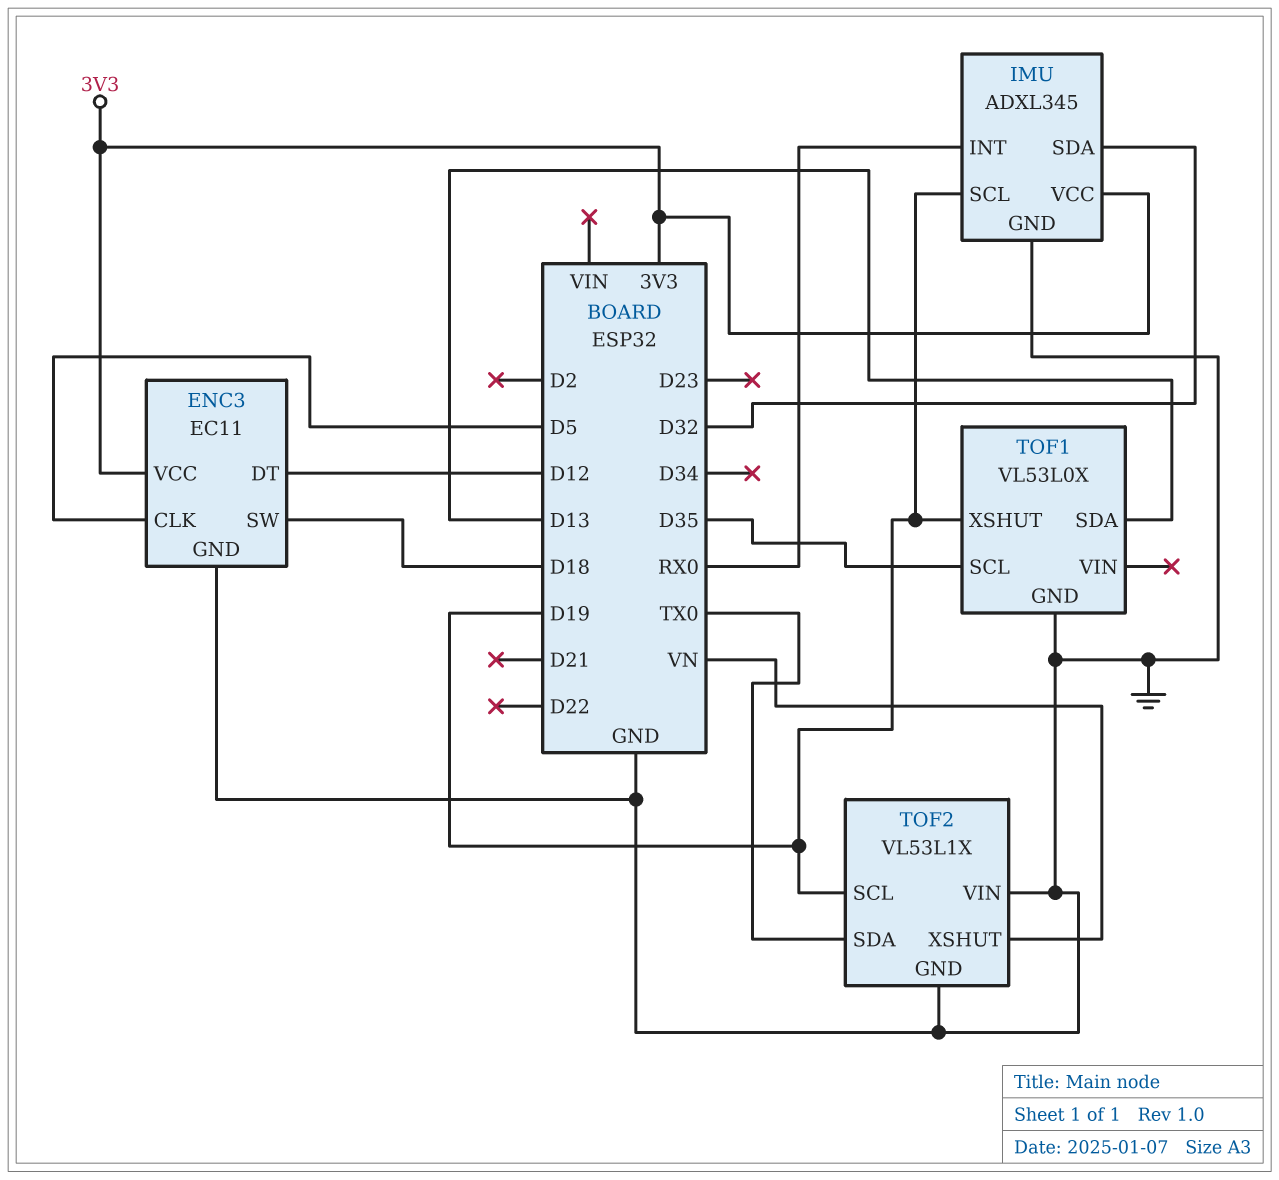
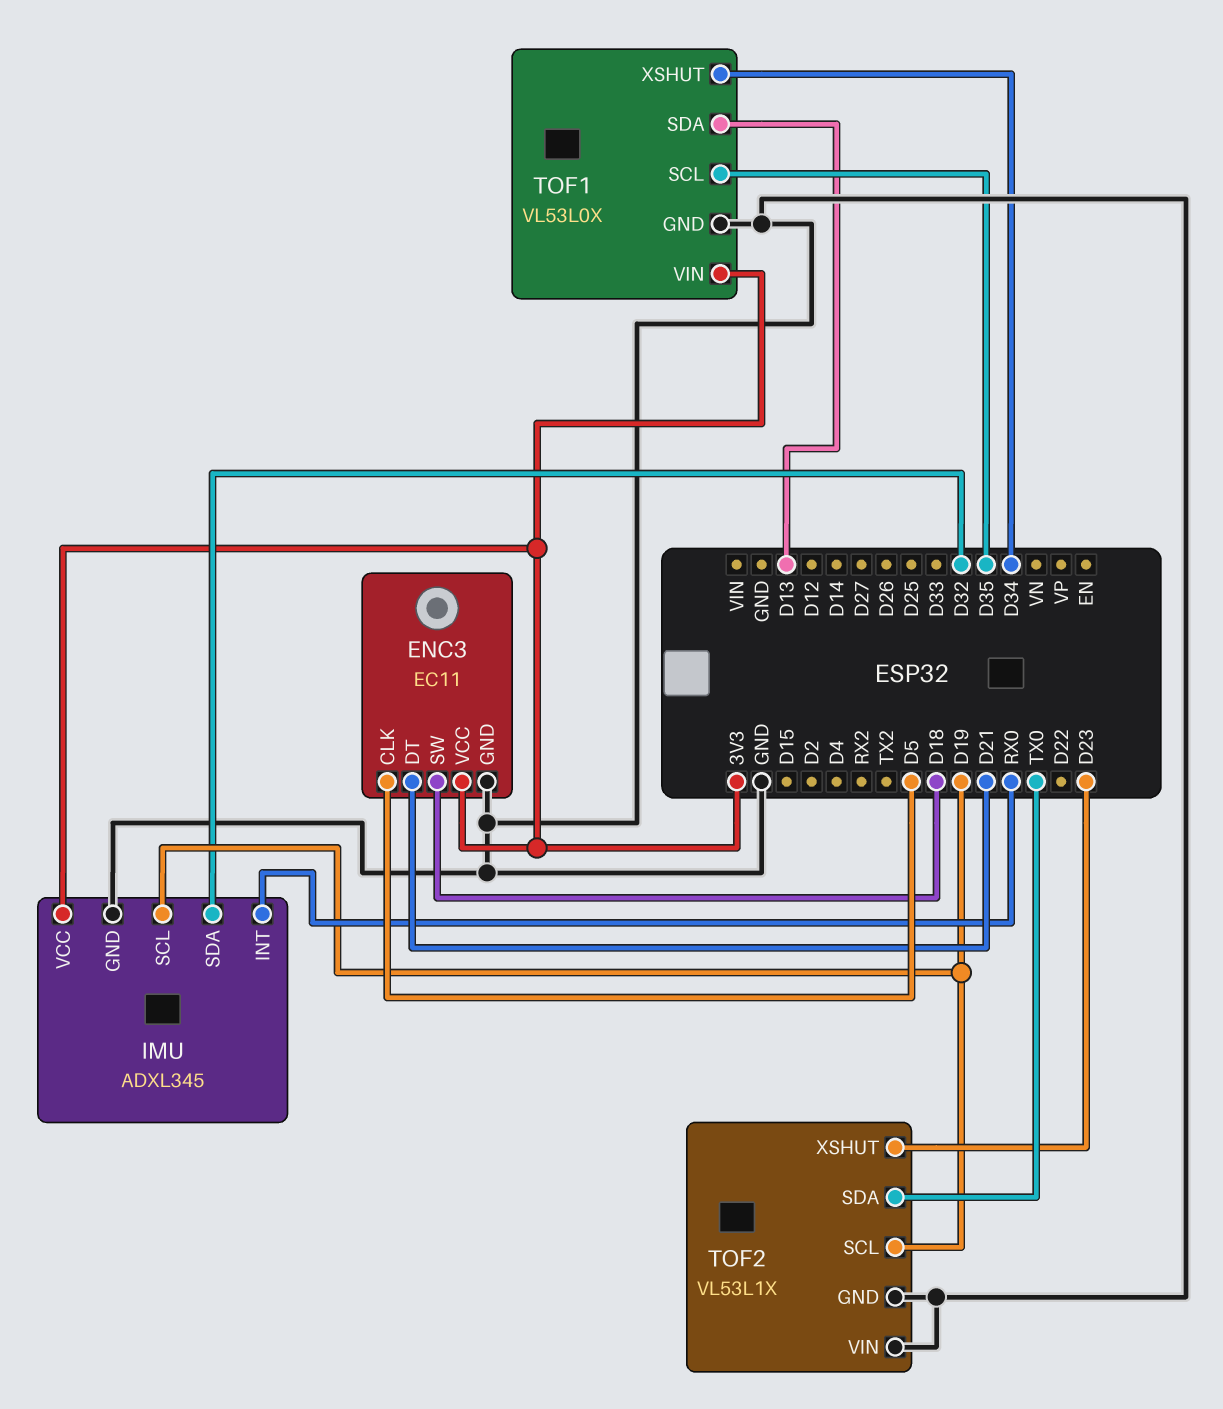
ENC3 pin DT: D12 -> D21
TOF1 pin VIN: none -> 3V3
TOF1 pin XSHUT: D19 -> D34
TOF2 pin XSHUT: VN -> D23

